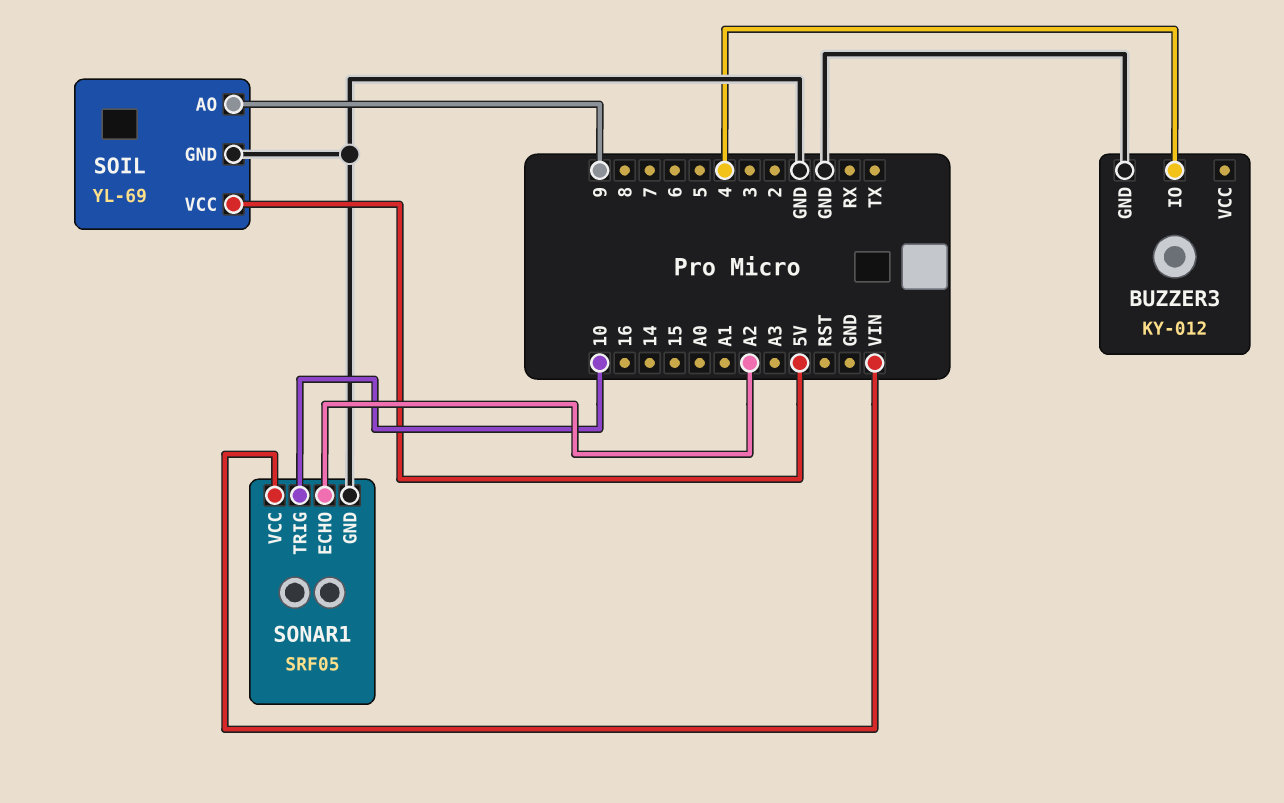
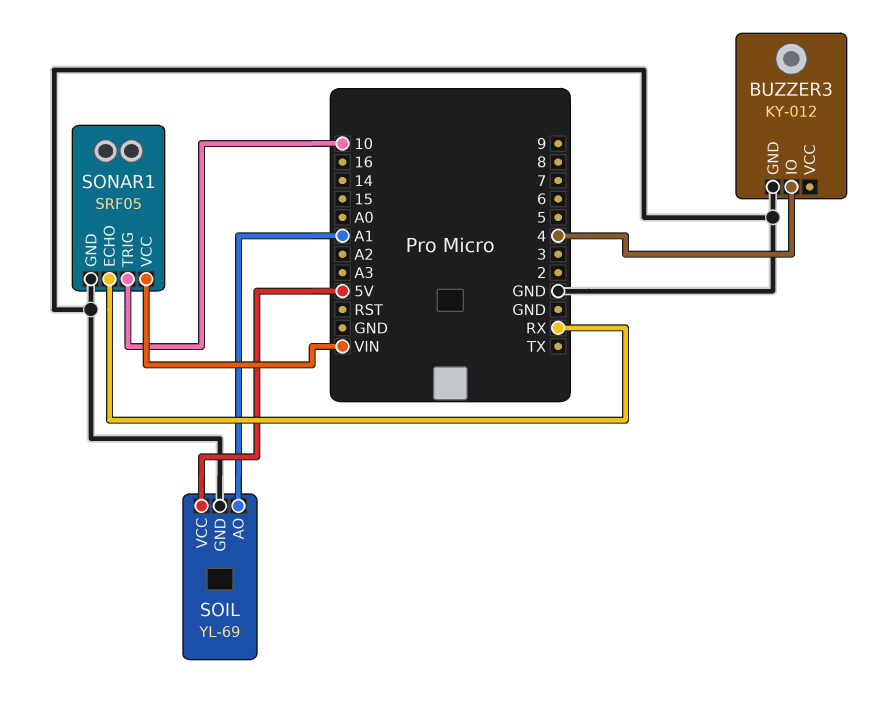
SOIL pin AO: 9 -> A1
SONAR1 pin ECHO: A2 -> RX

